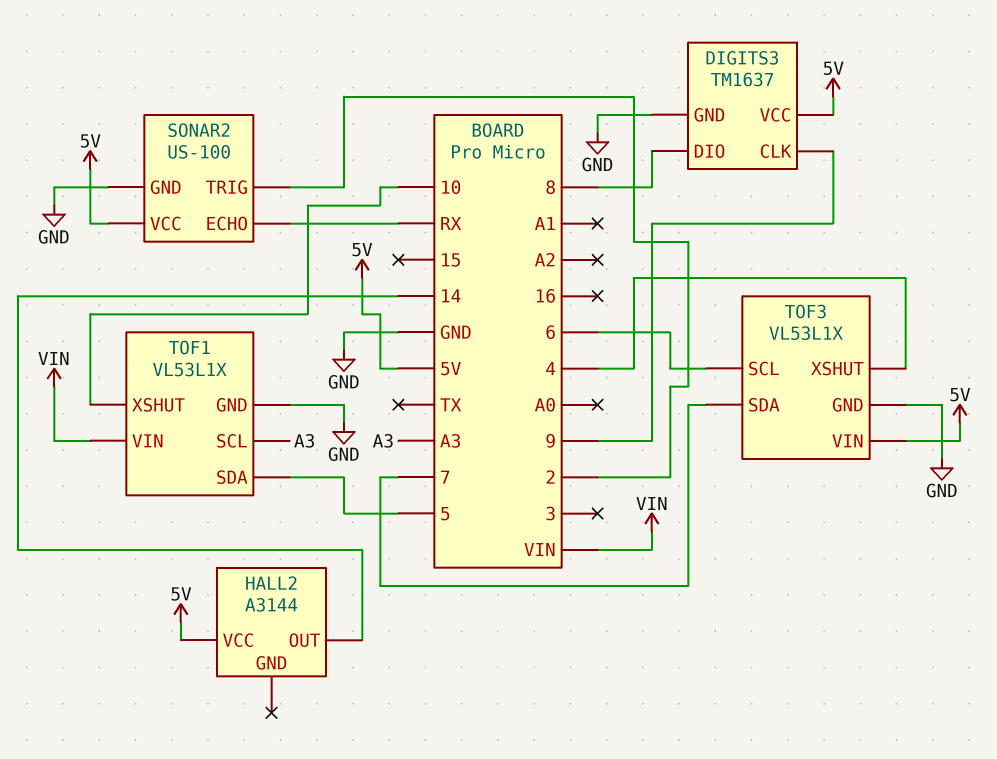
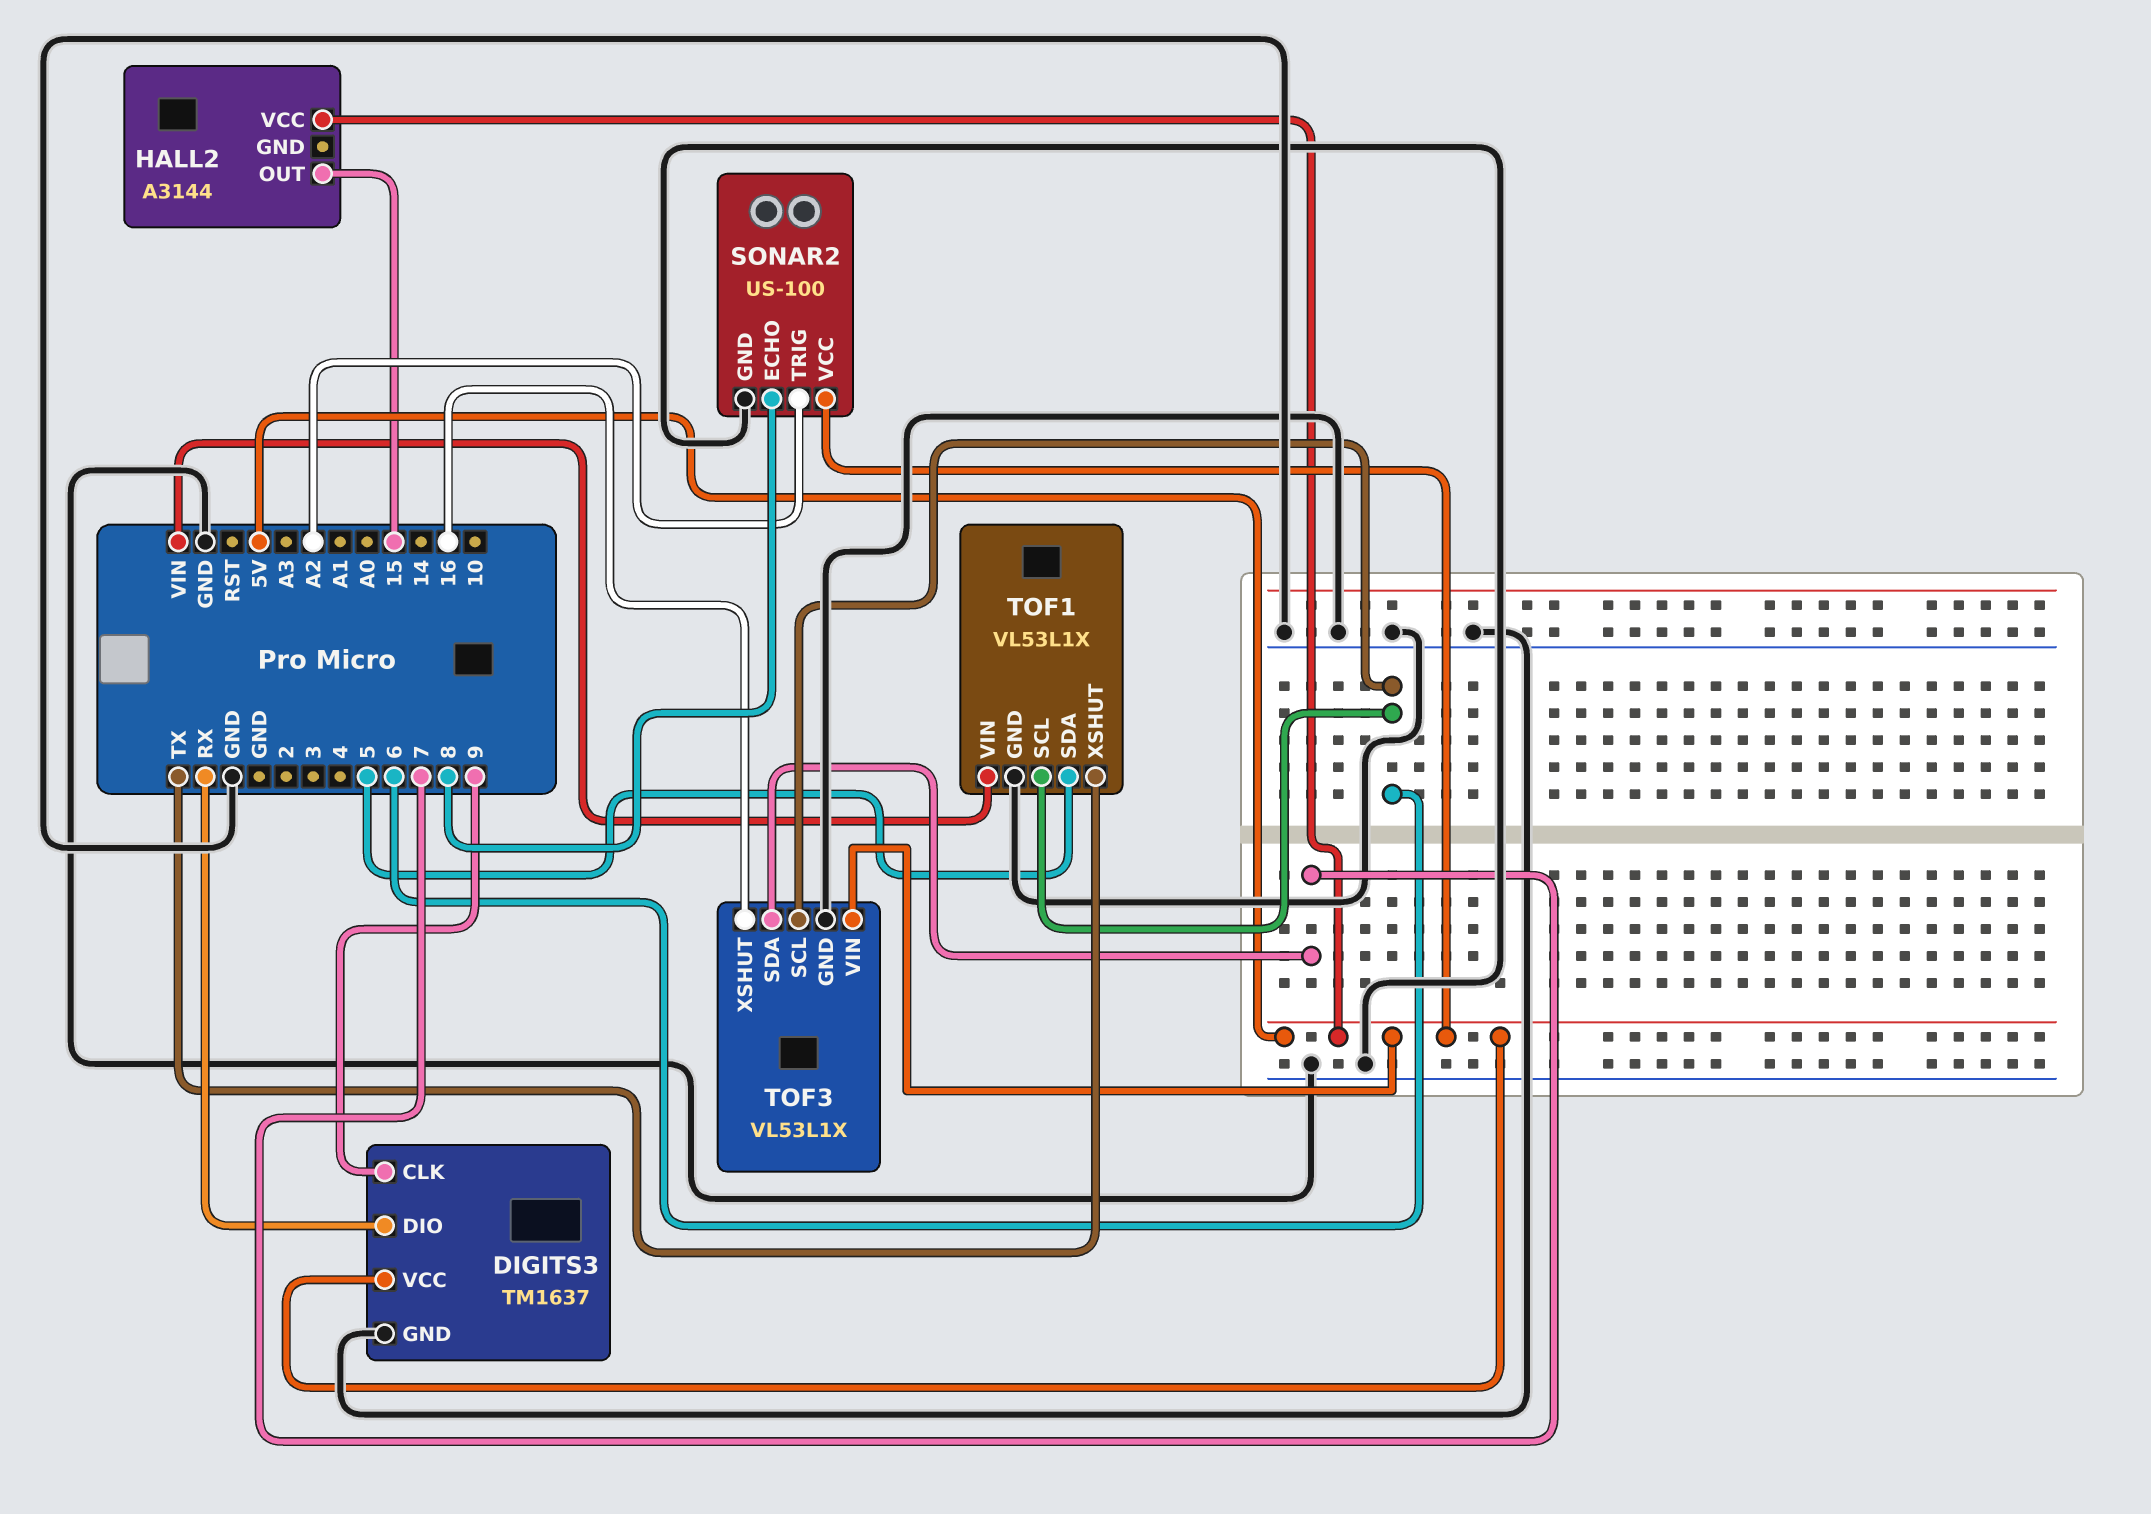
DIGITS3 pin DIO: 8 -> RX
HALL2 pin OUT: 14 -> 15
SONAR2 pin ECHO: RX -> 8
SONAR2 pin TRIG: 2 -> A2
TOF1 pin SCL: A3 -> 6
TOF1 pin XSHUT: 10 -> TX
TOF3 pin XSHUT: 4 -> 16

